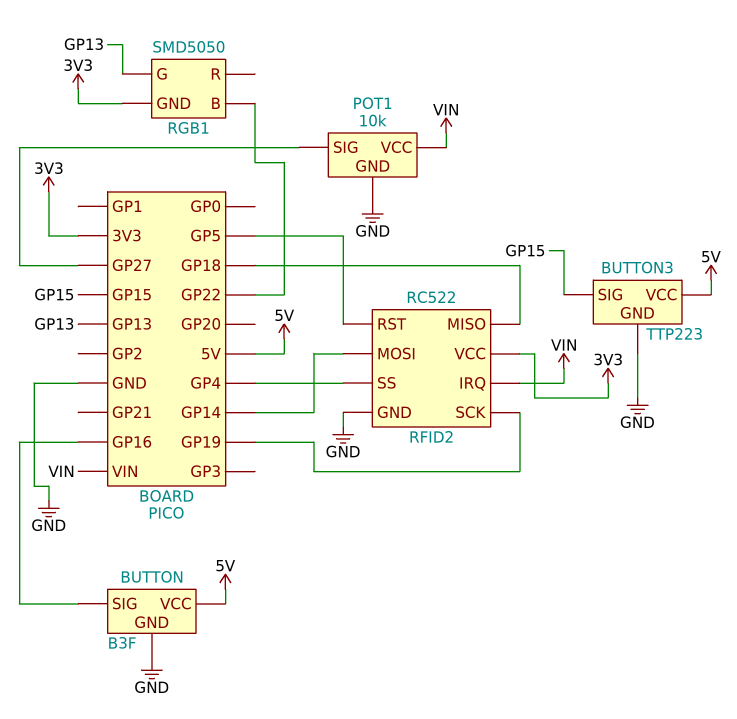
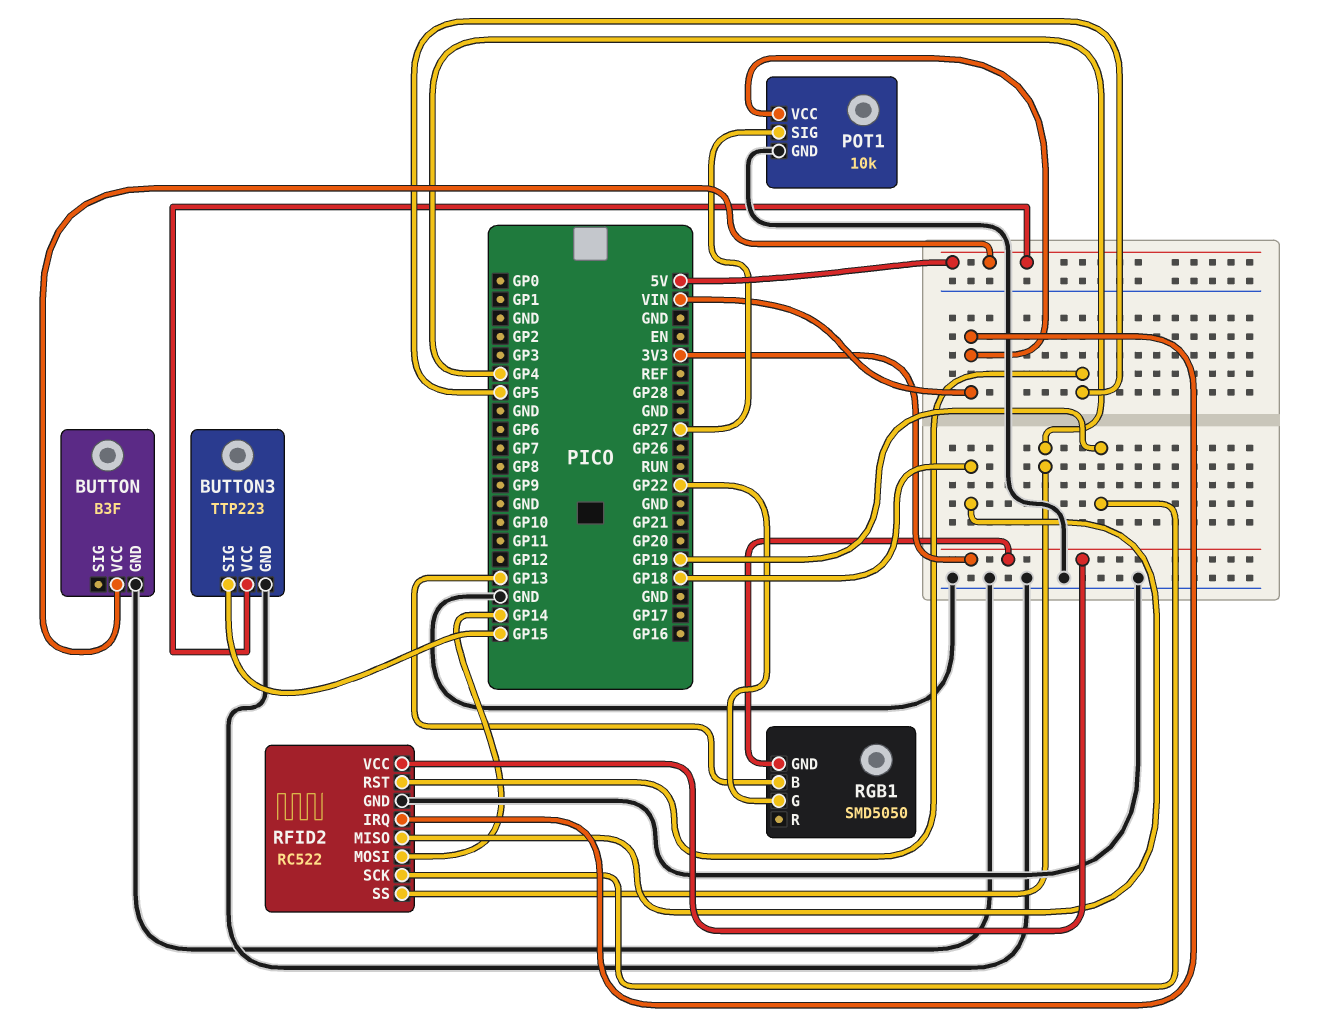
BUTTON pin SIG: GP16 -> none
RGB1 pin B: GP22 -> GP13
RGB1 pin G: GP13 -> GP22

